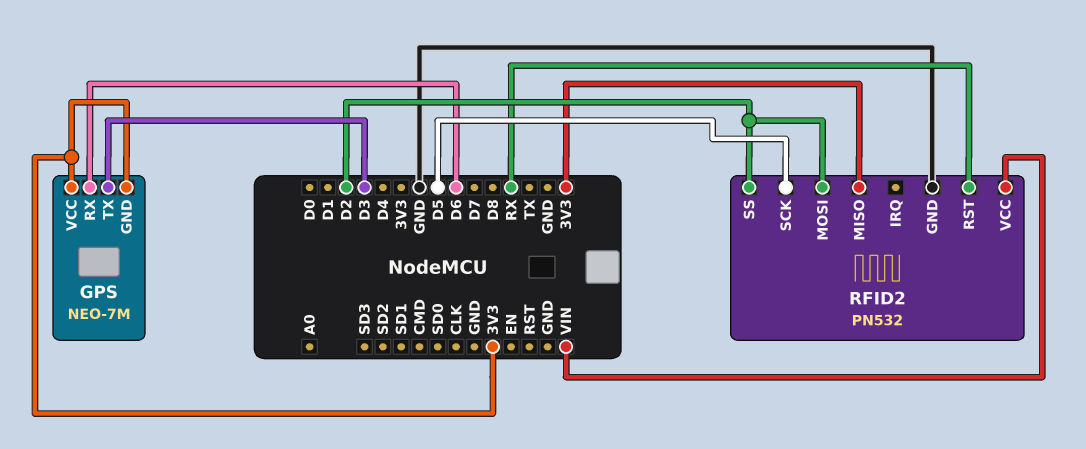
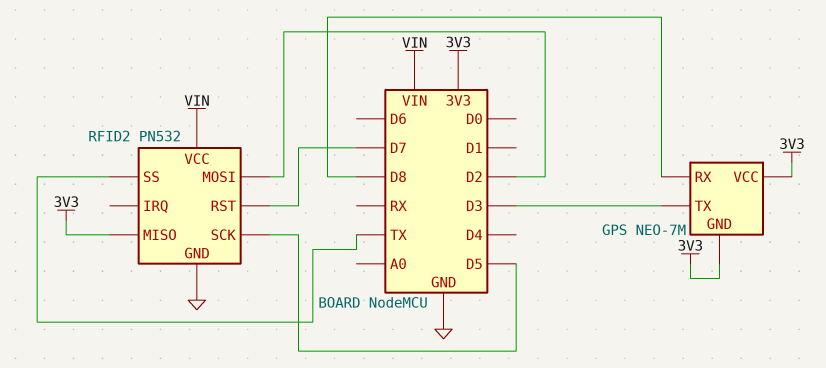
GPS pin RX: D6 -> D8
RFID2 pin RST: RX -> D7
RFID2 pin SS: D2 -> TX

